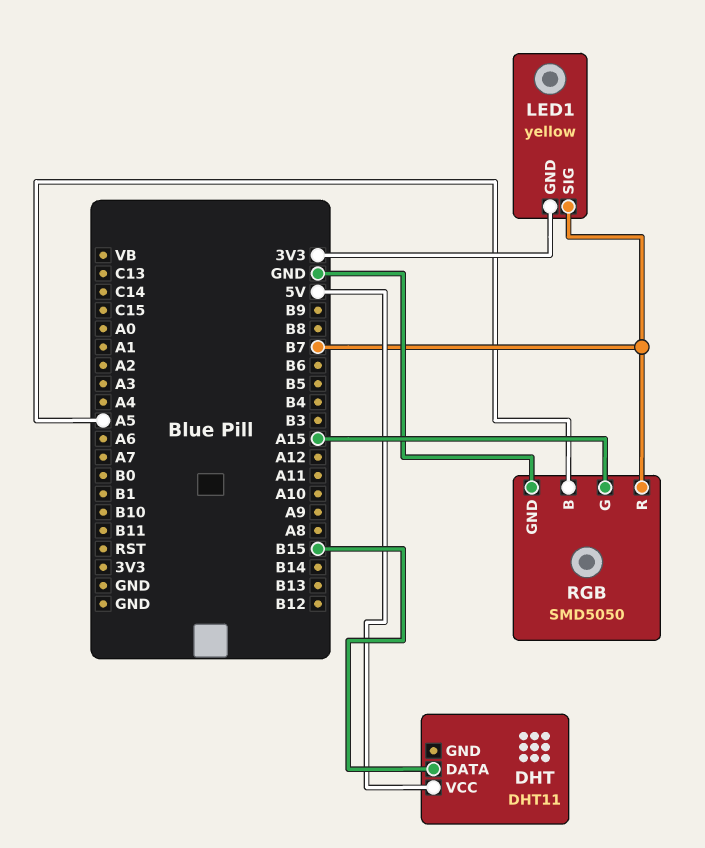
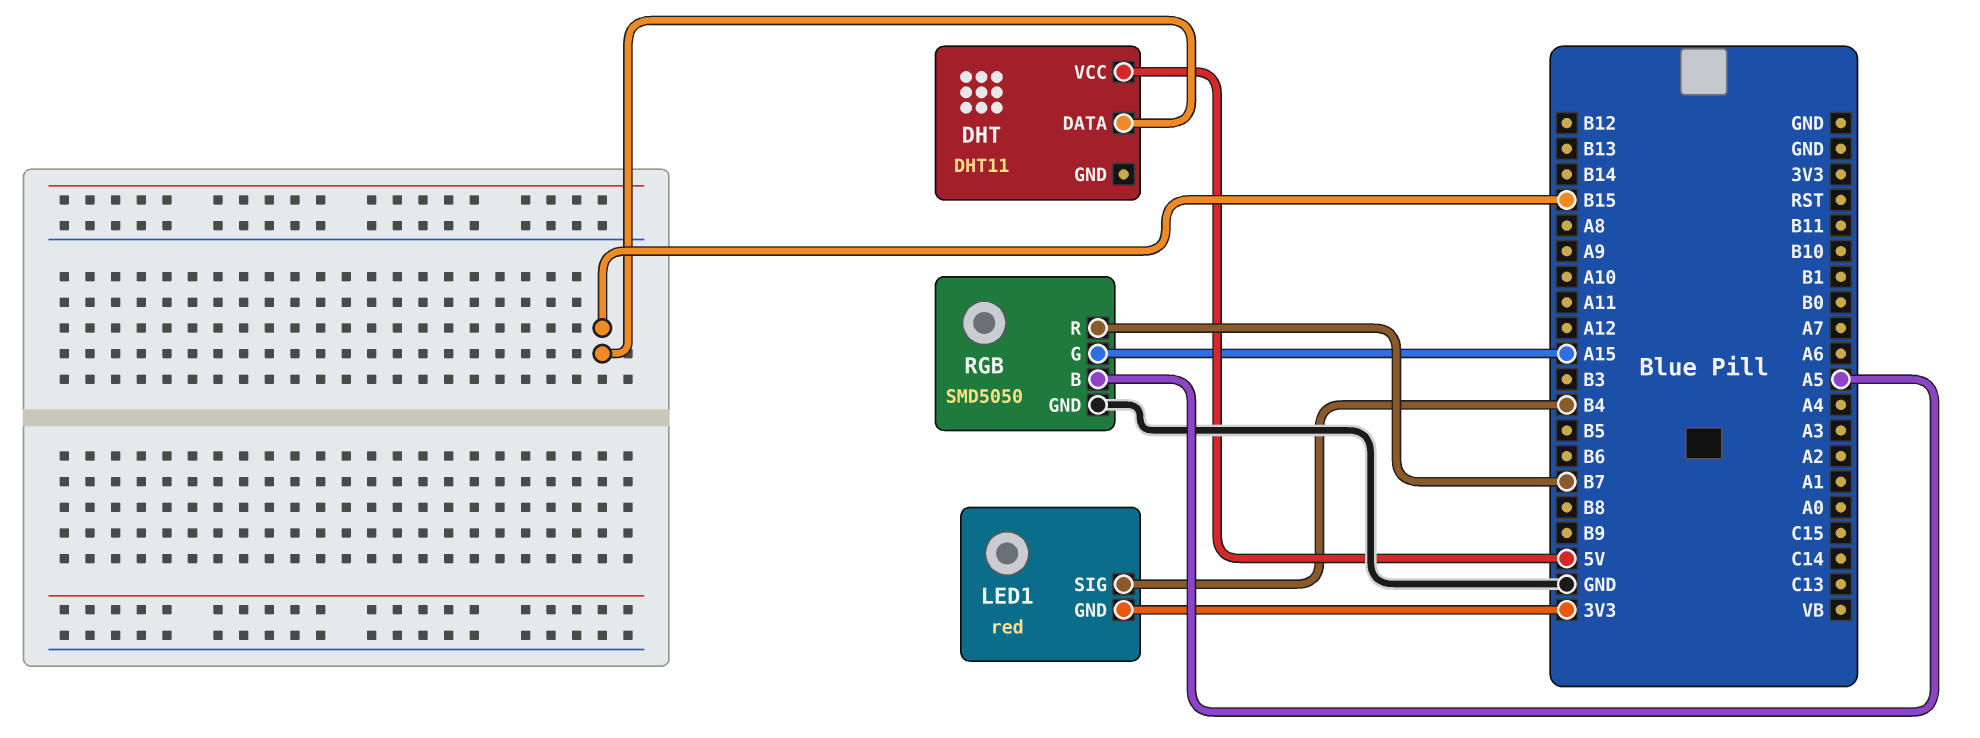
LED1: yellow -> red
LED1 pin SIG: B7 -> B4

